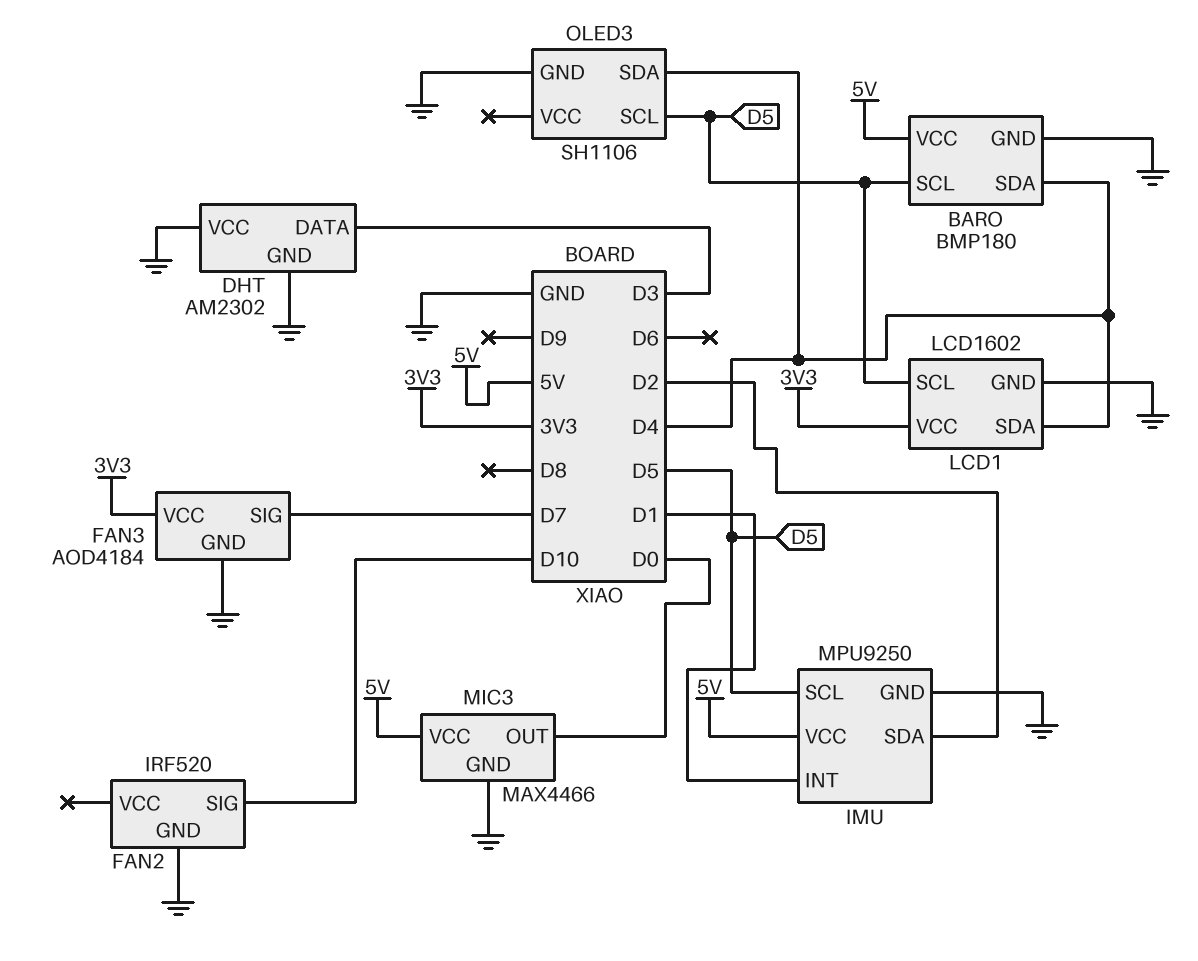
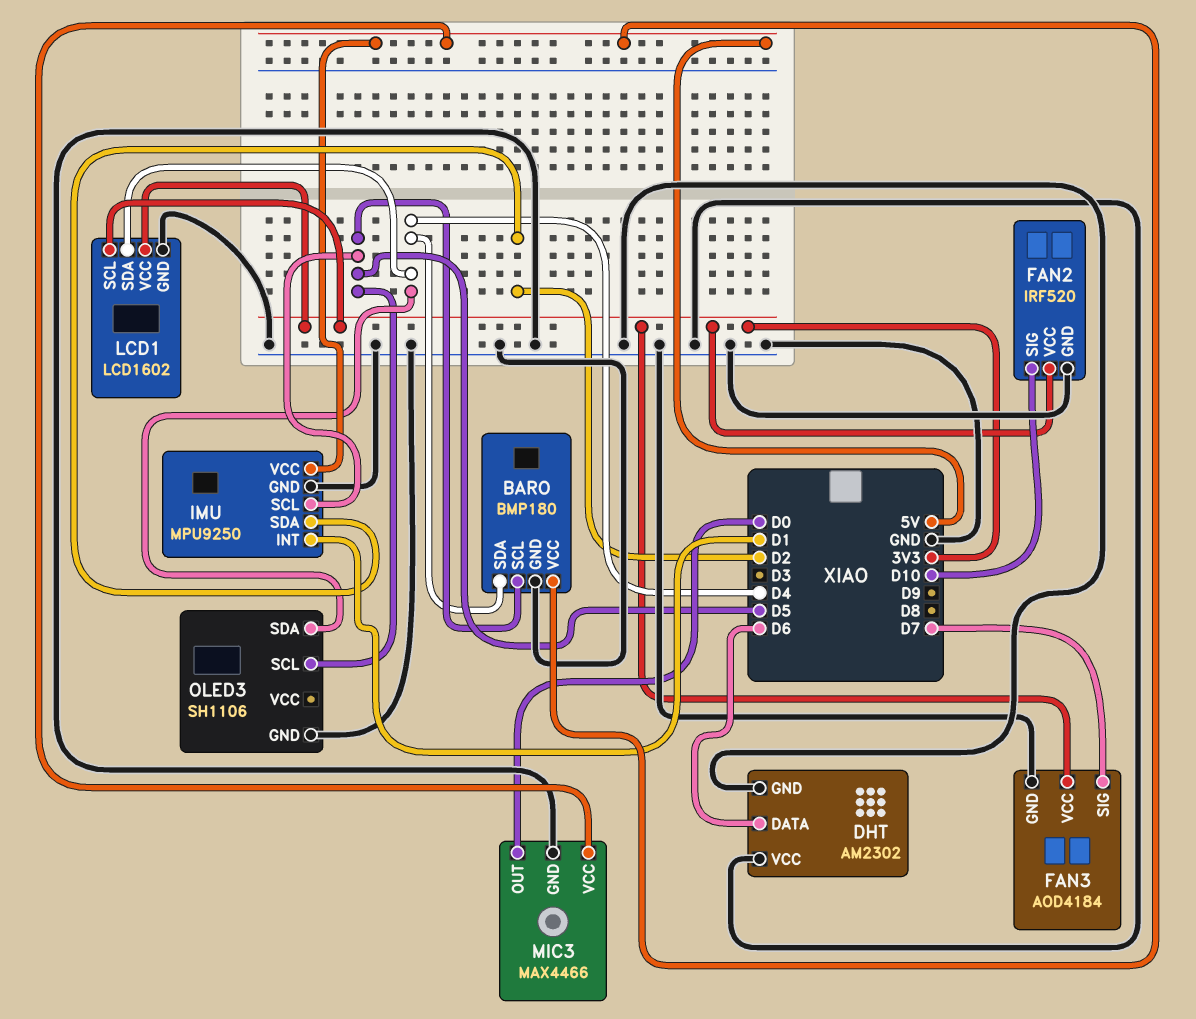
DHT pin DATA: D3 -> D6
FAN2 pin VCC: none -> 3V3
LCD1 pin SCL: D5 -> 3V3

